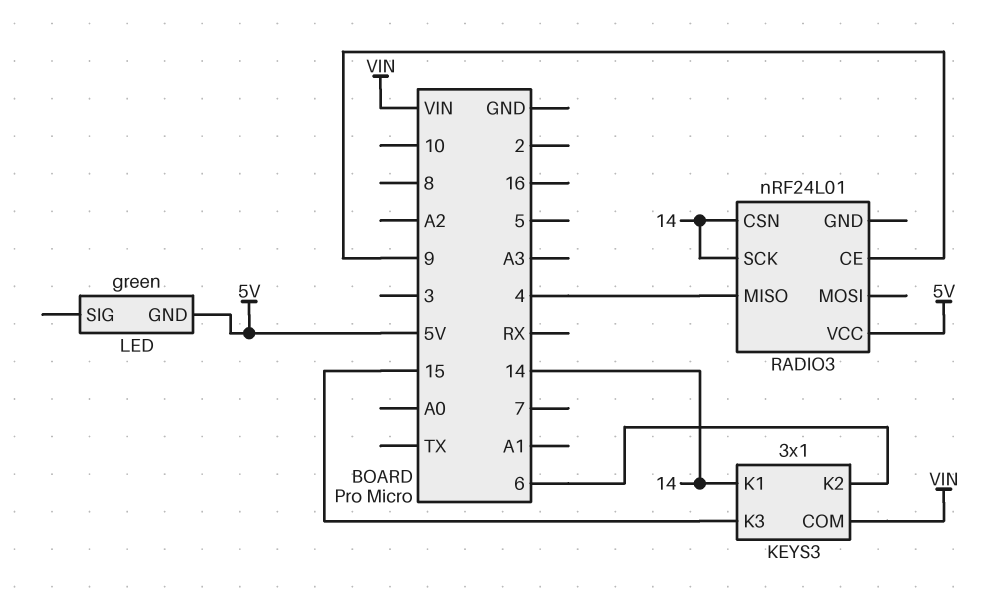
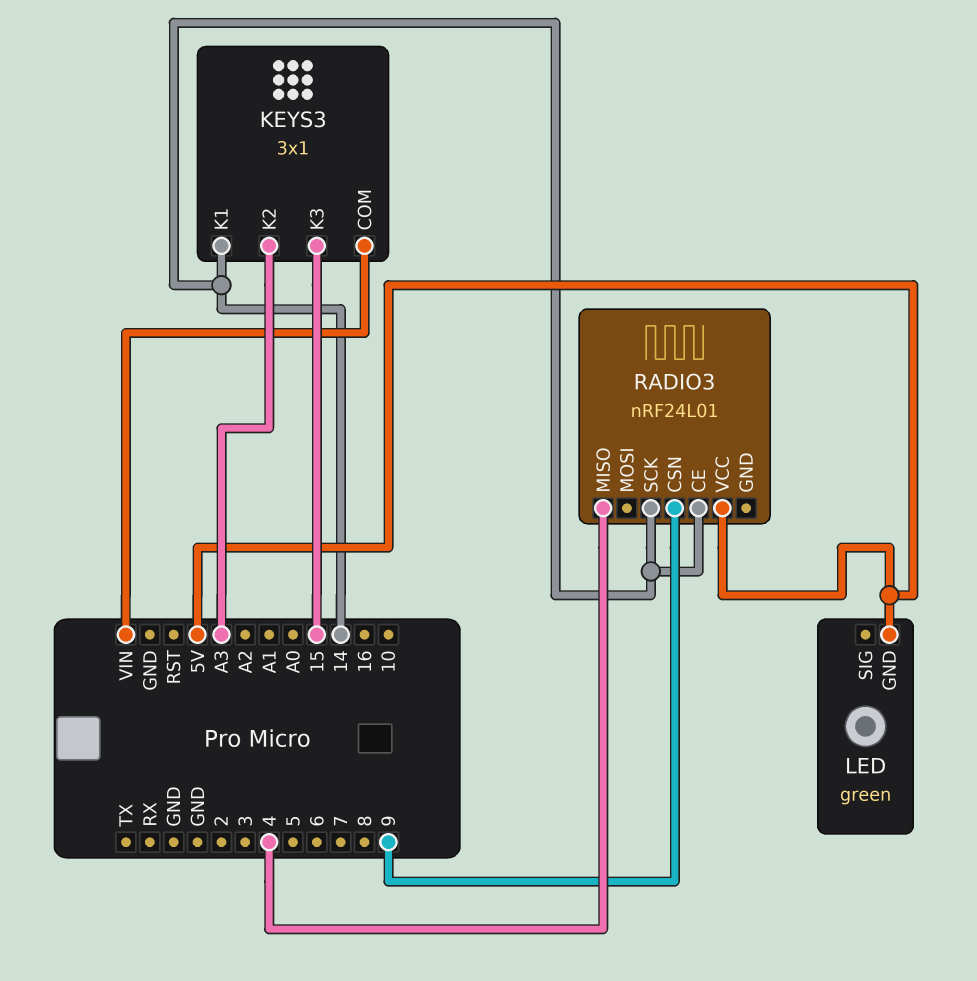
KEYS3 pin K2: 6 -> A3
RADIO3 pin CE: 9 -> 14
RADIO3 pin CSN: 14 -> 9

